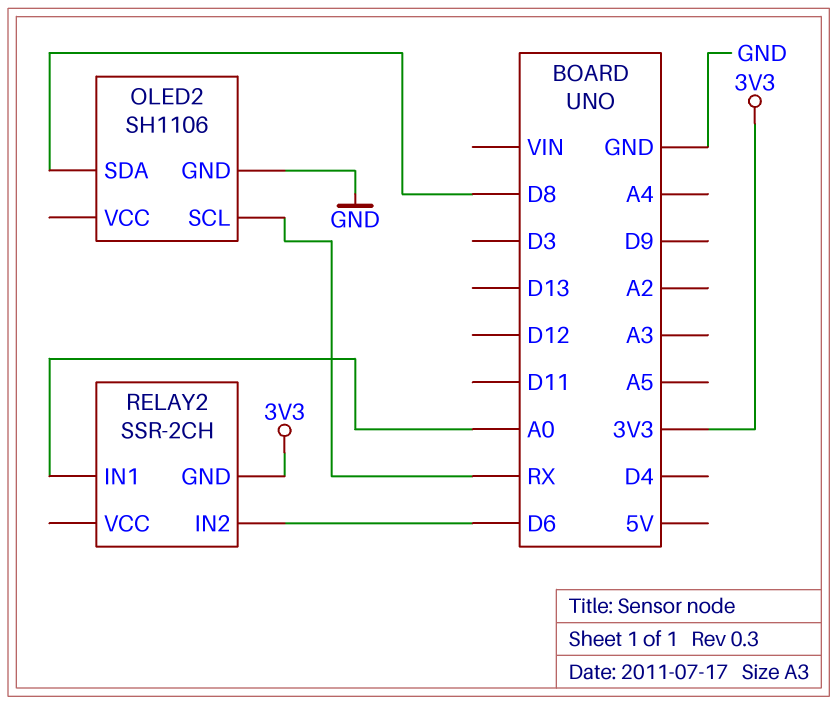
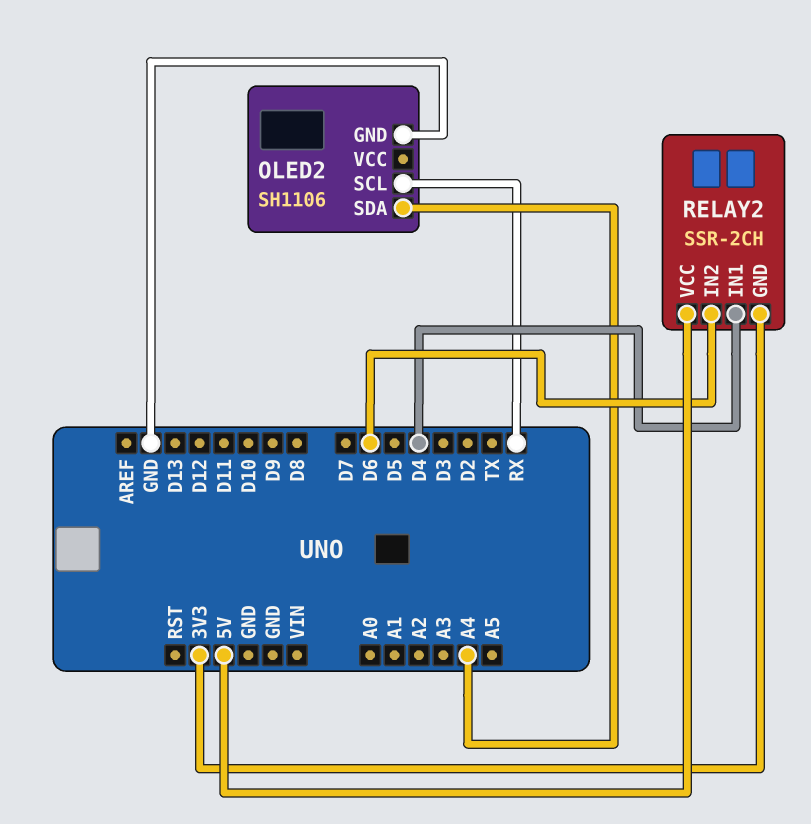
OLED2 pin SDA: D8 -> A4
RELAY2 pin IN1: A0 -> D4
RELAY2 pin VCC: none -> 5V

